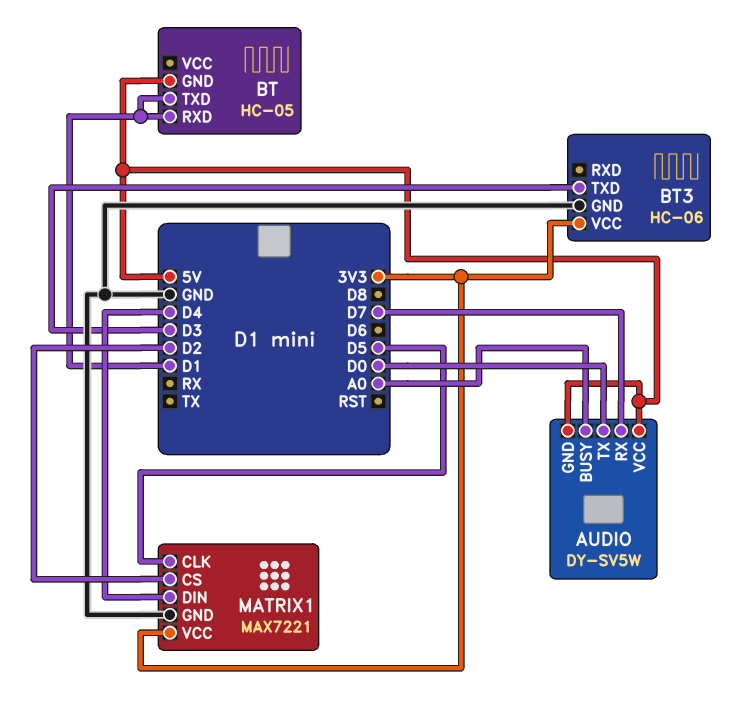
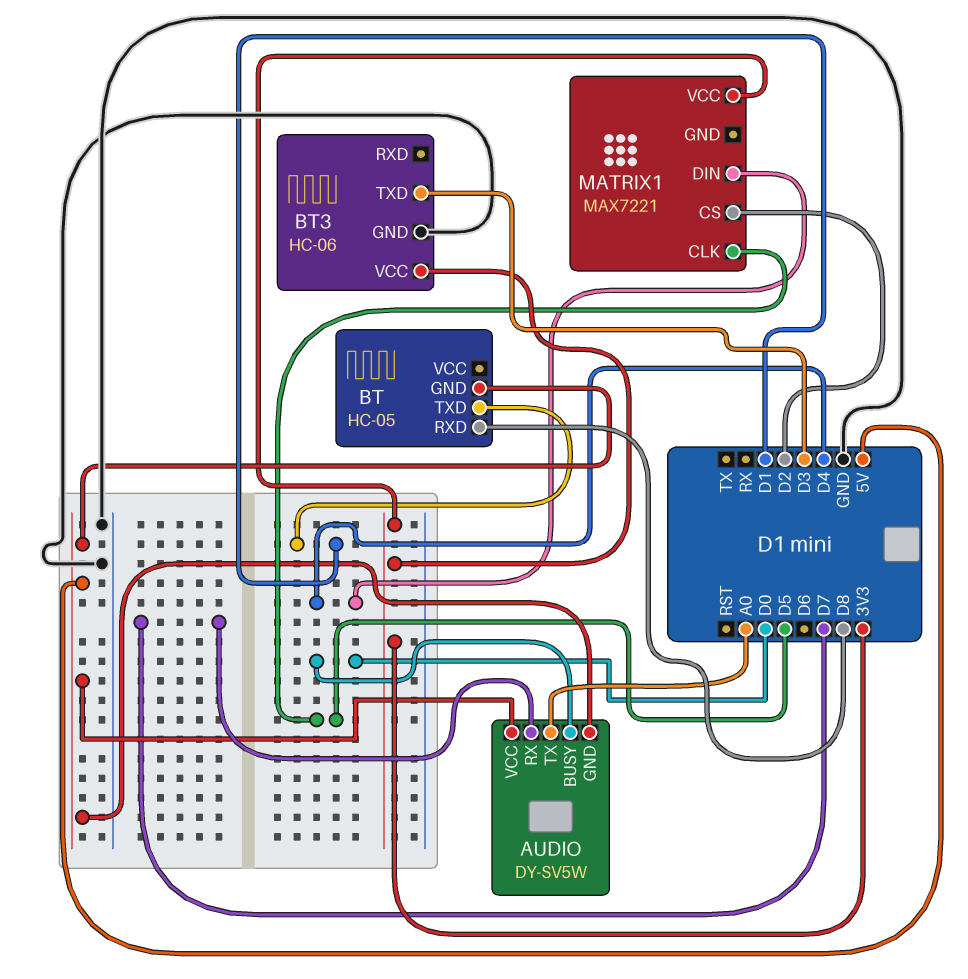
AUDIO pin BUSY: A0 -> D0
AUDIO pin TX: D0 -> A0
BT pin RXD: D1 -> D8
MATRIX1 pin GND: GND -> none

